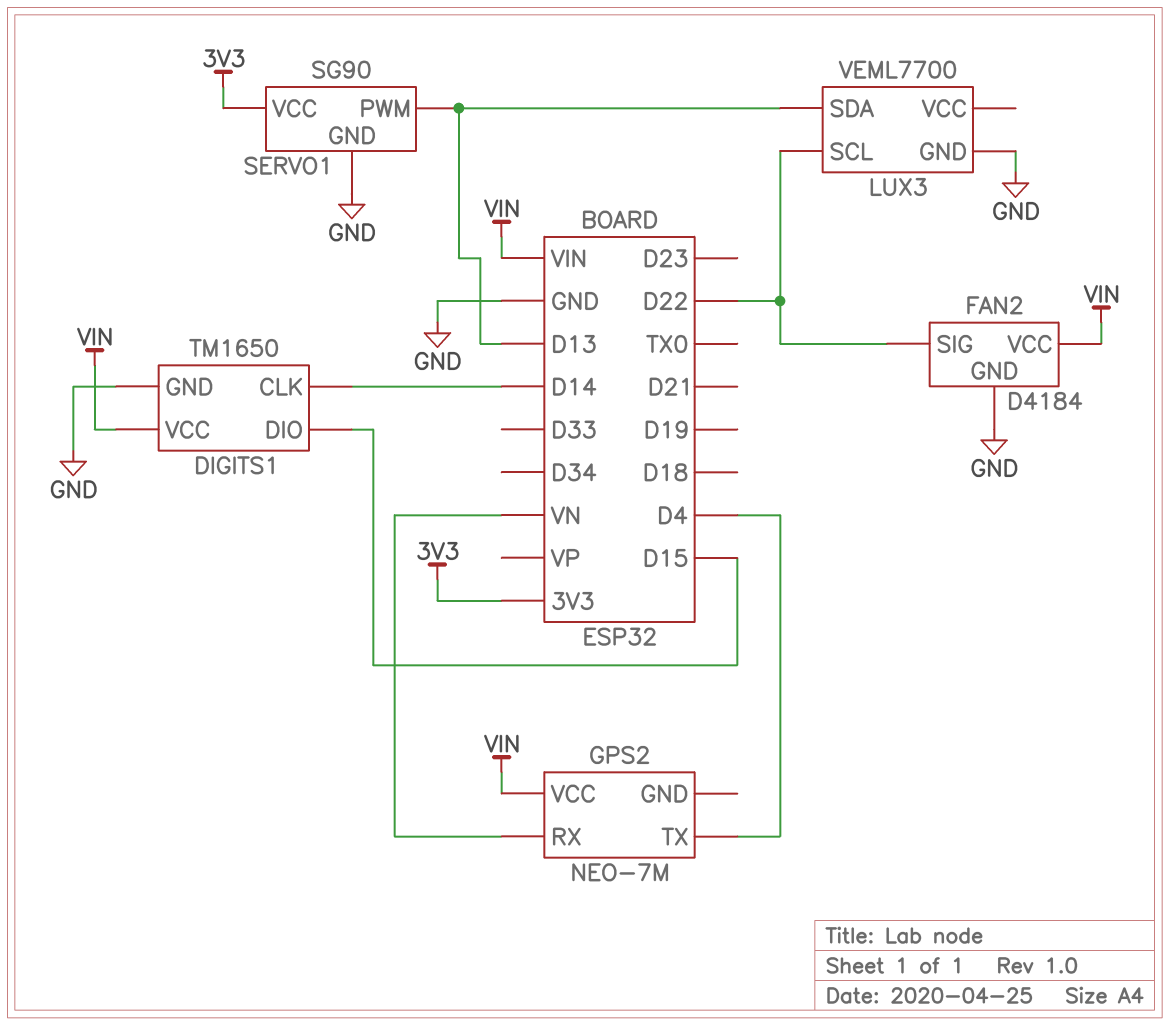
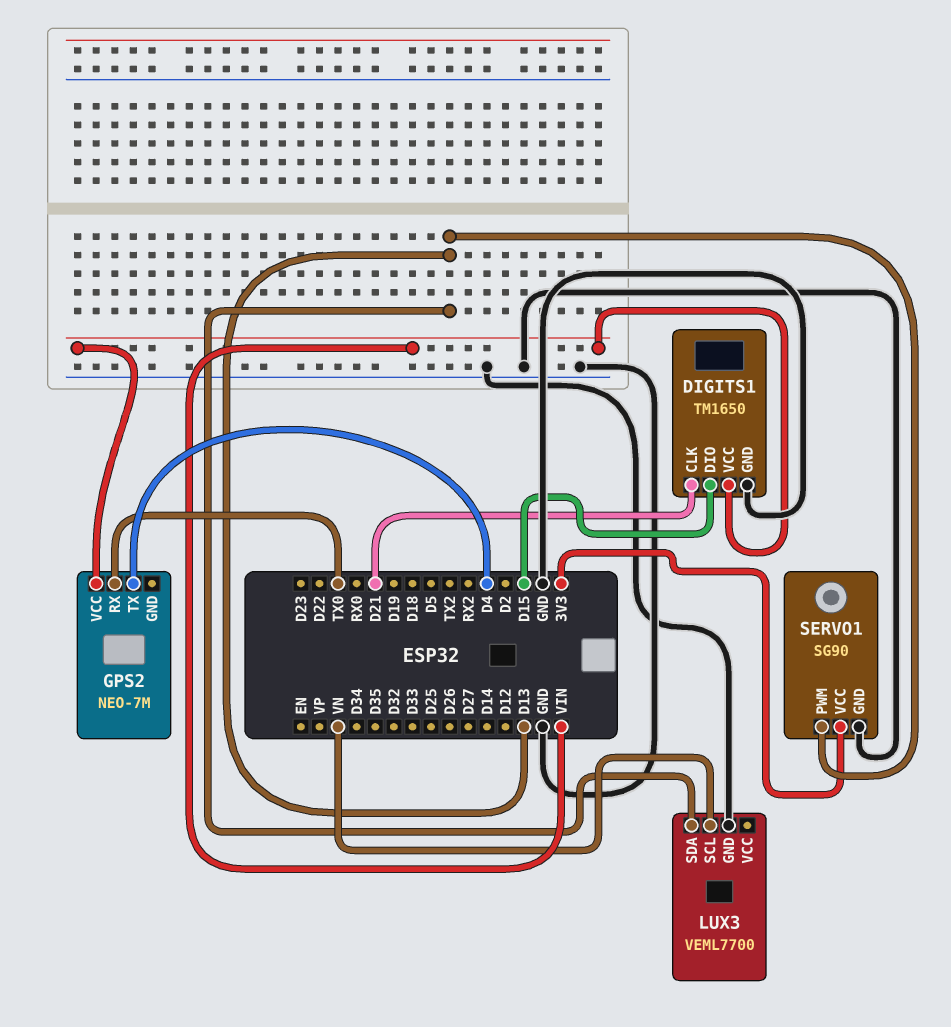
DIGITS1 pin CLK: D14 -> D21
FAN2: D4184 -> none
FAN2 pin GND: GND -> none
FAN2 pin SIG: D22 -> none
FAN2 pin VCC: VIN -> none
GPS2 pin RX: VN -> TX0
LUX3 pin SCL: D22 -> VN

